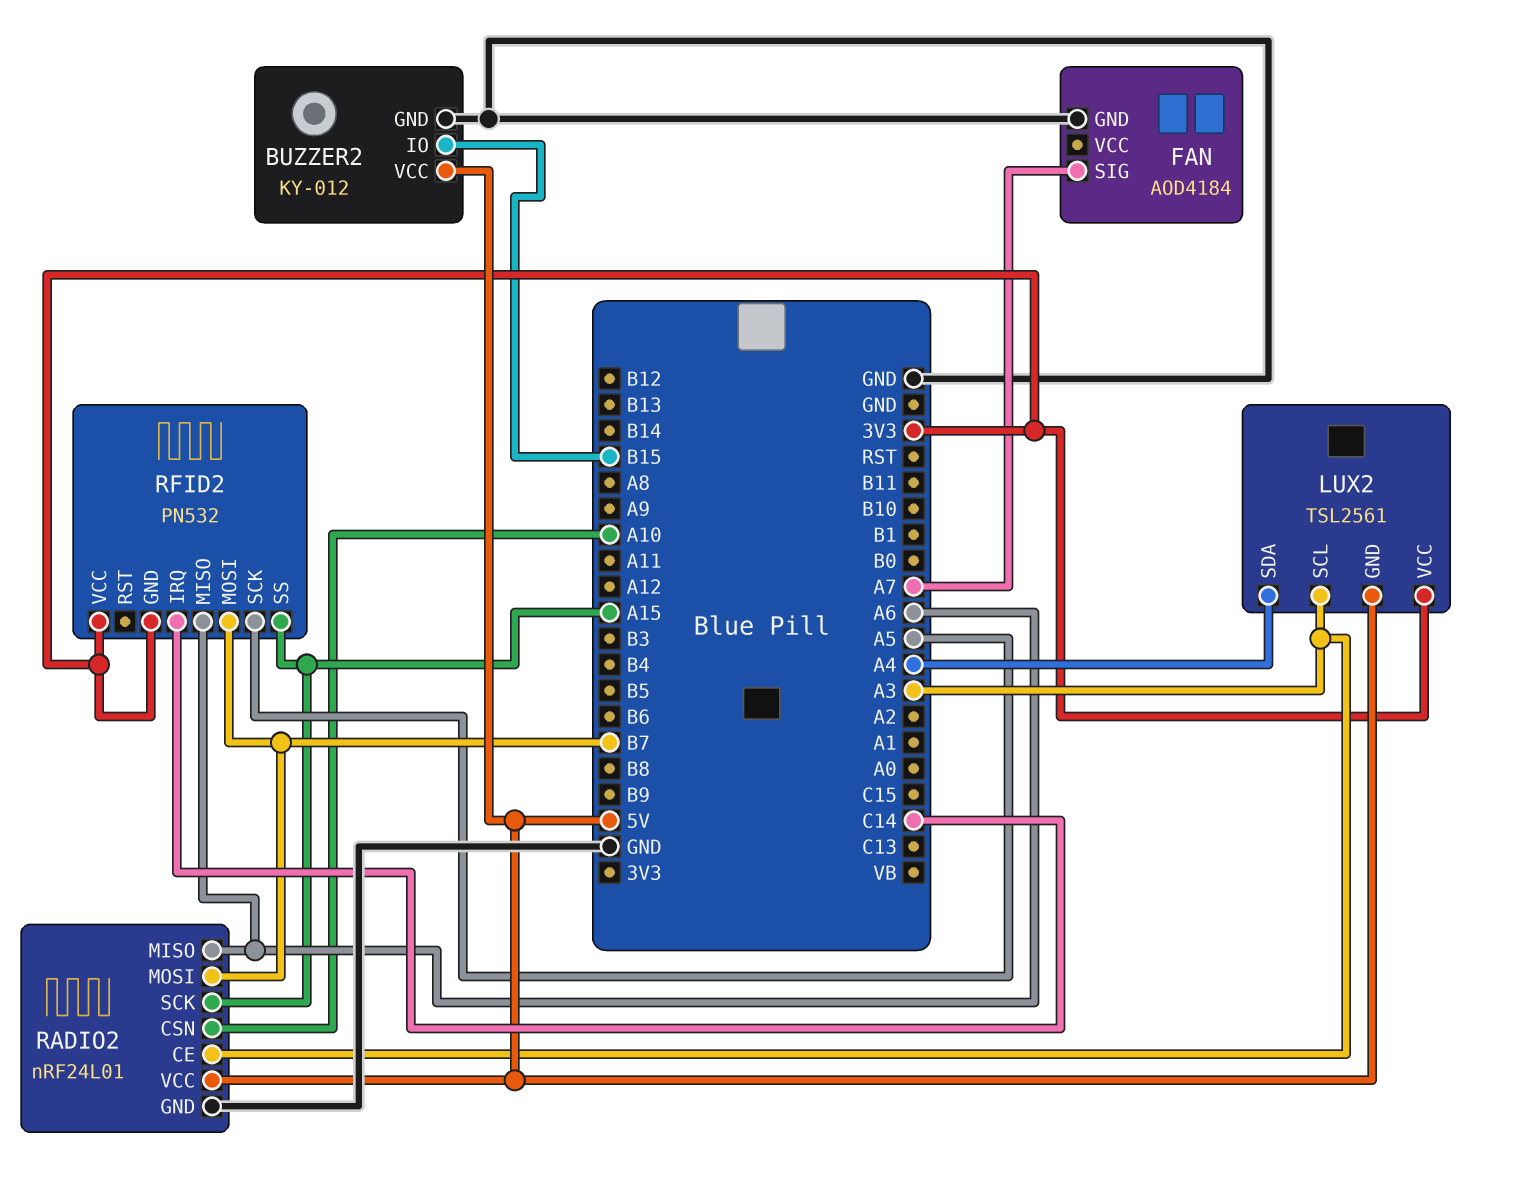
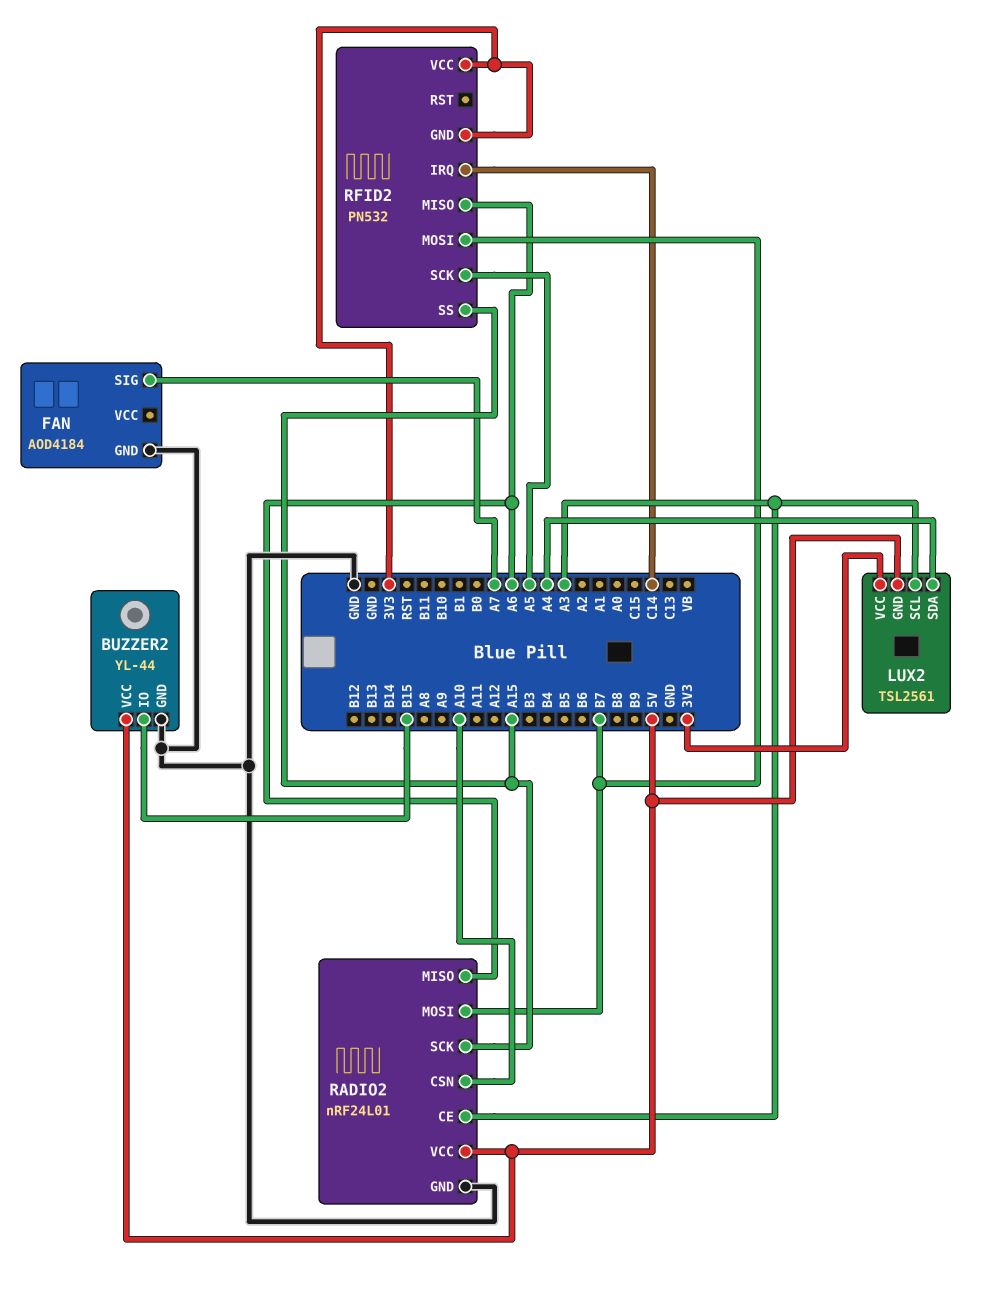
BUZZER2: KY-012 -> YL-44

